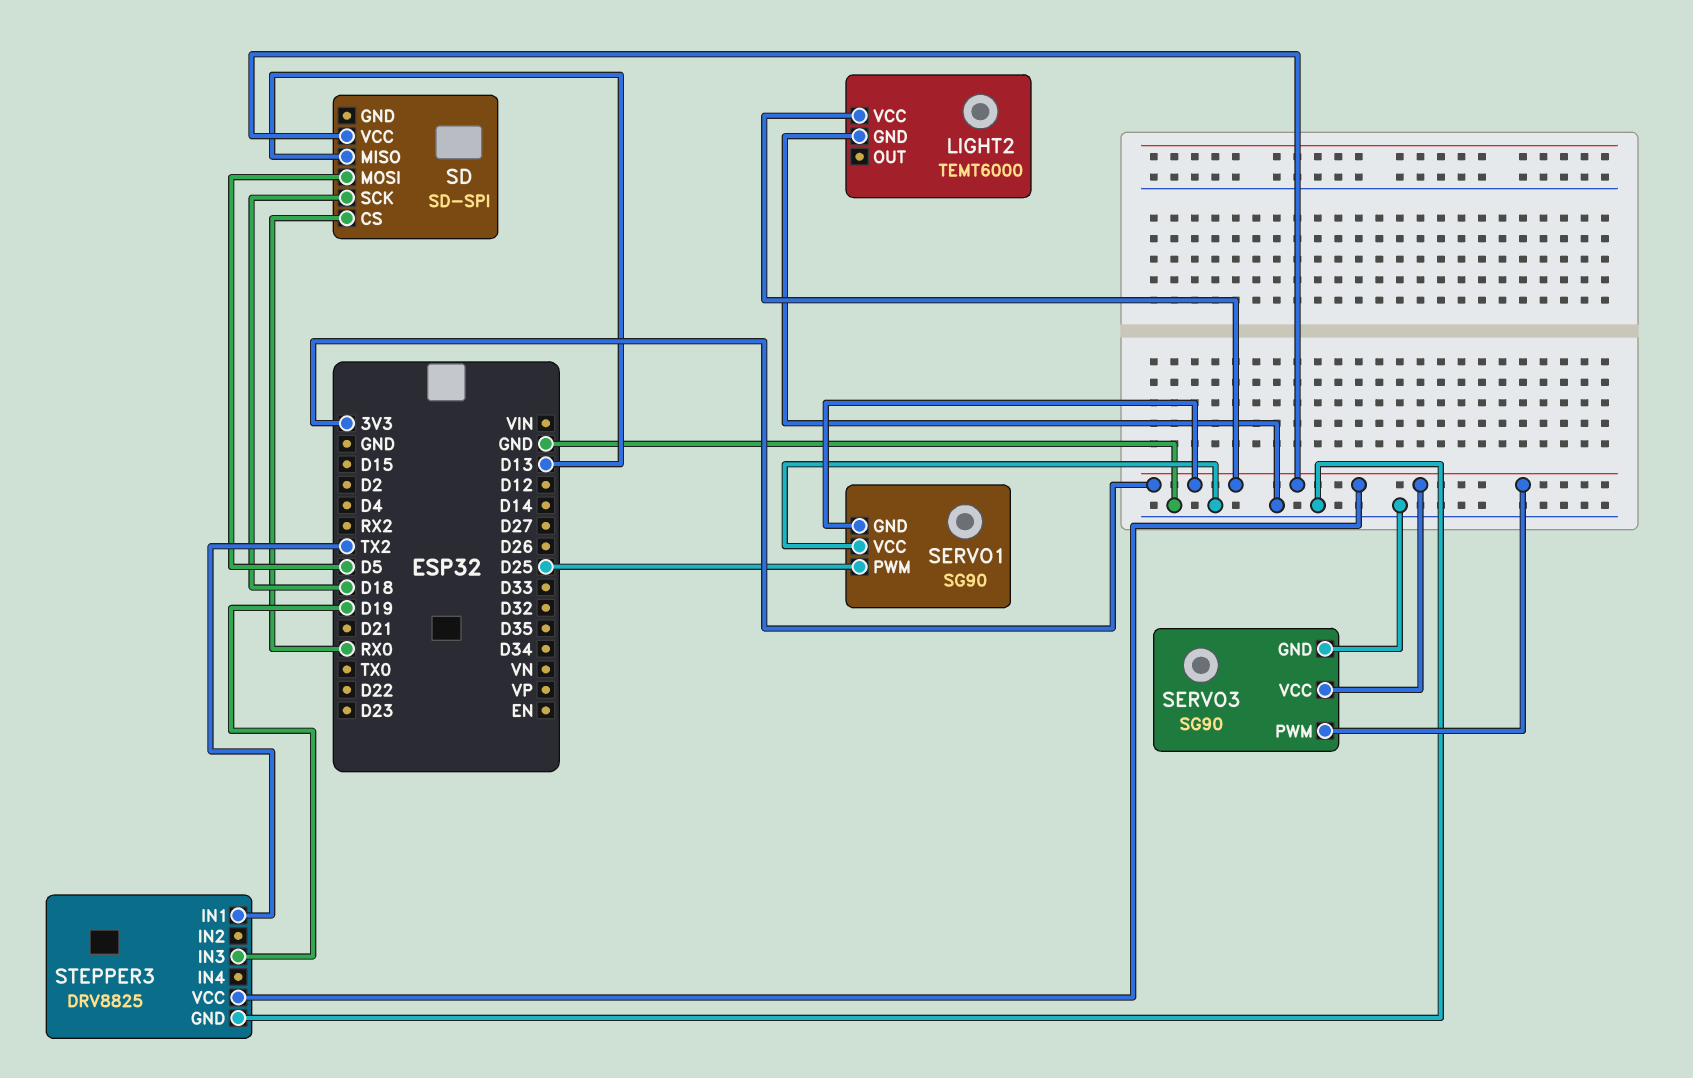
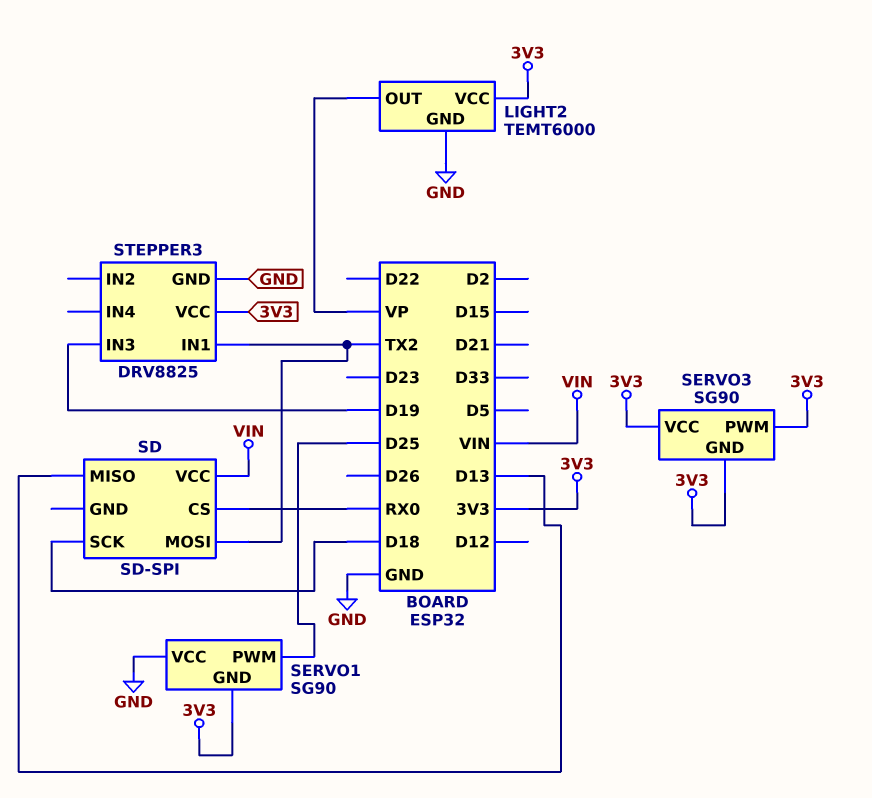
LIGHT2 pin OUT: none -> VP
SD pin MOSI: D5 -> TX2
SD pin VCC: 3V3 -> VIN
SERVO3 pin GND: GND -> 3V3

